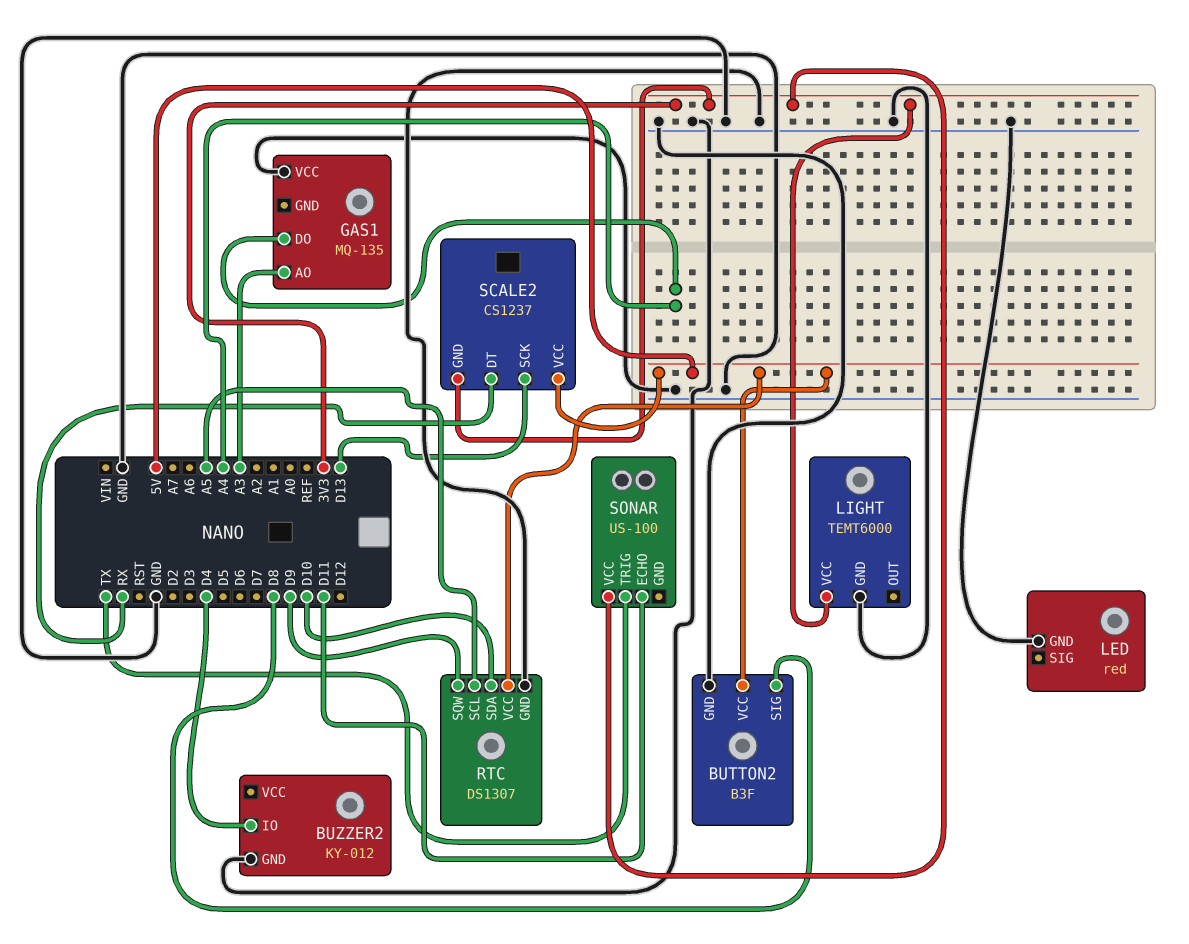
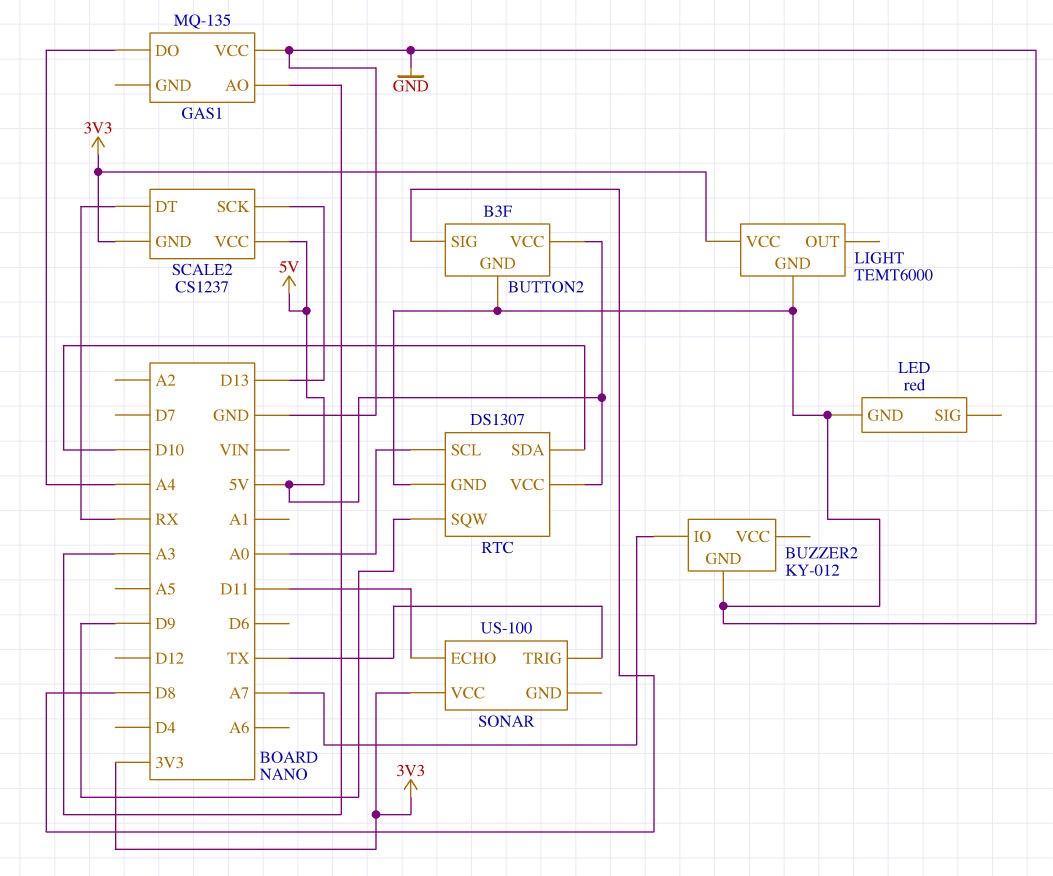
BUZZER2 pin IO: D4 -> A7
RTC pin SCL: A5 -> A0

